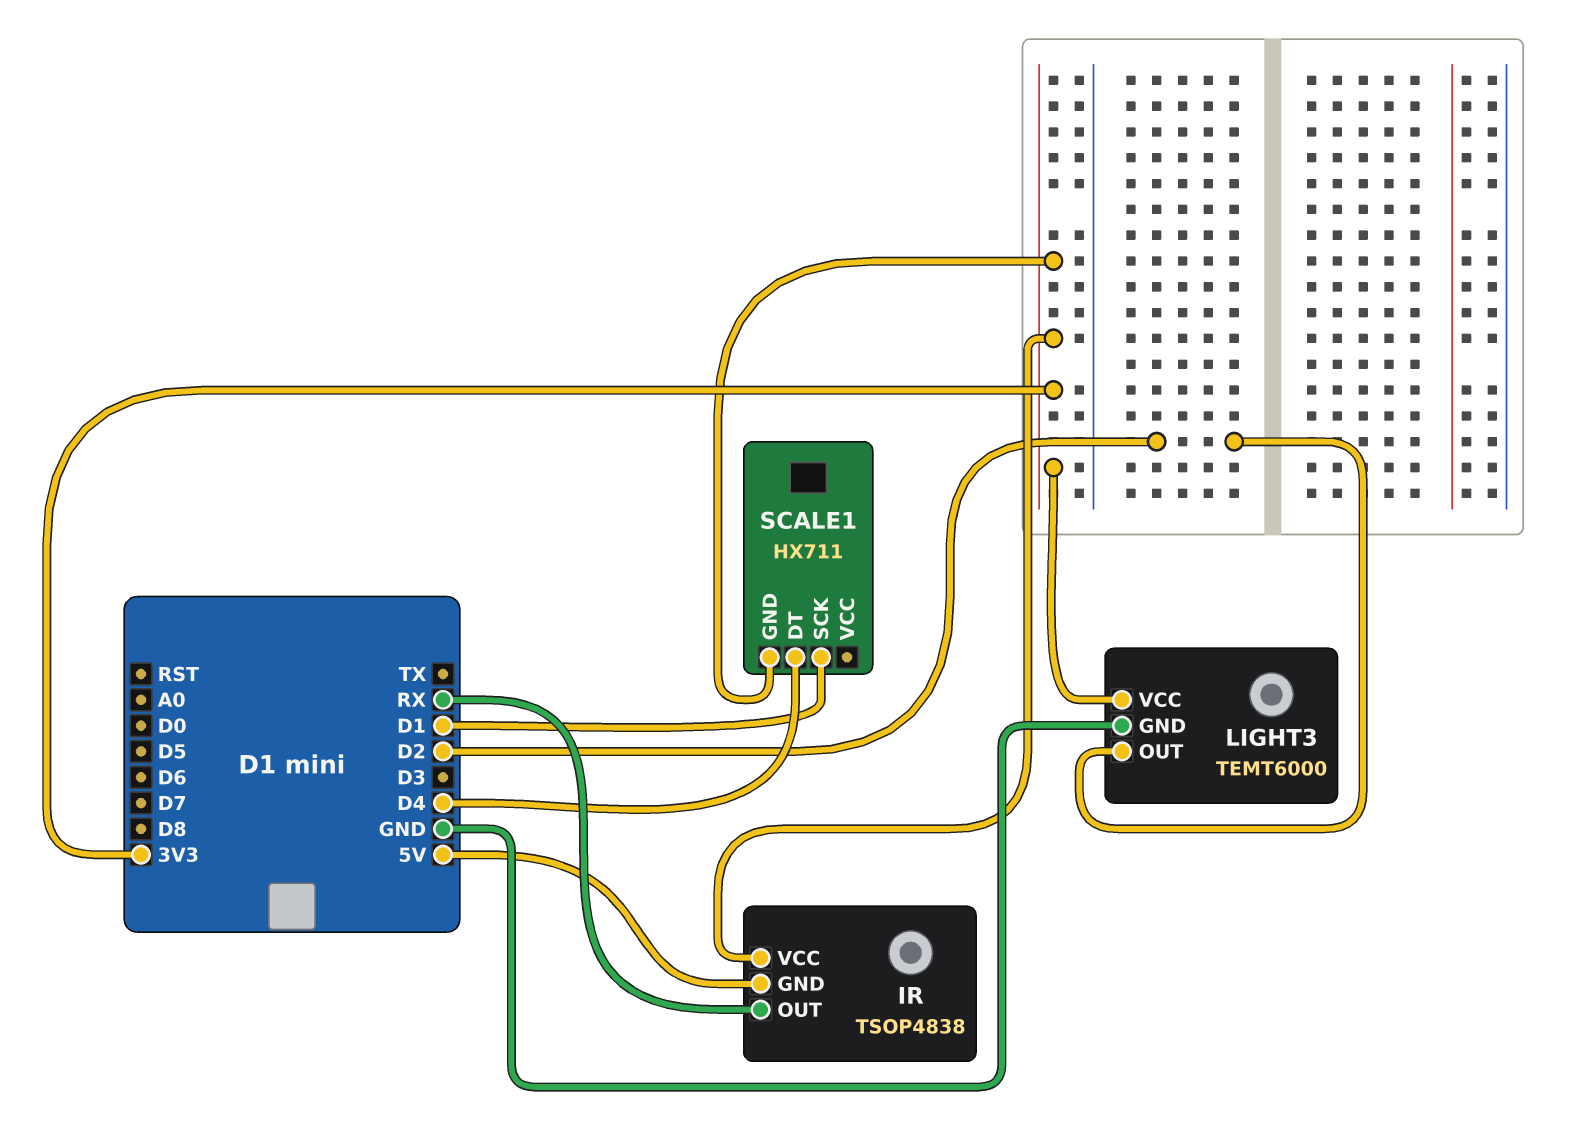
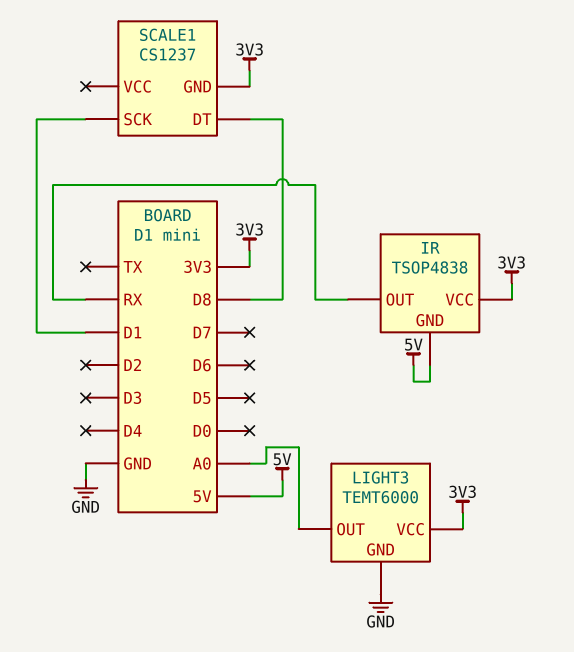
LIGHT3 pin OUT: D2 -> A0
SCALE1: HX711 -> CS1237
SCALE1 pin DT: D4 -> D8

